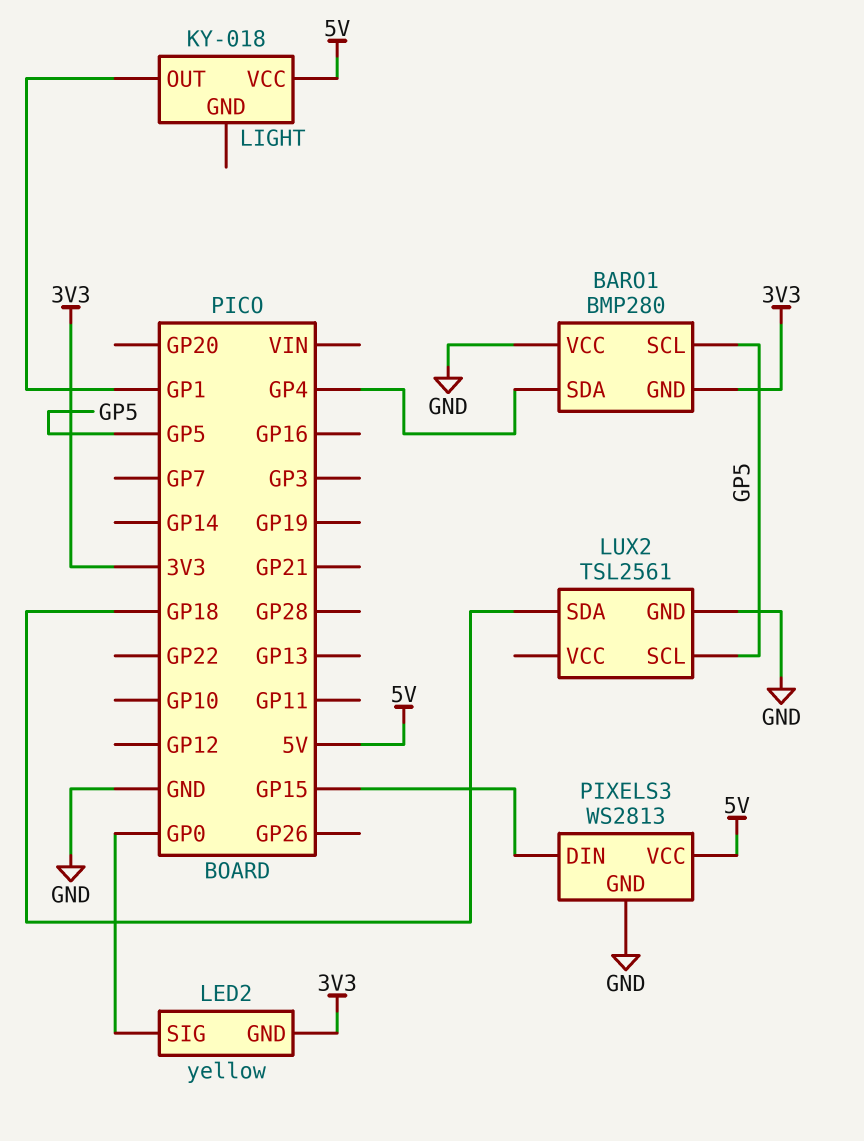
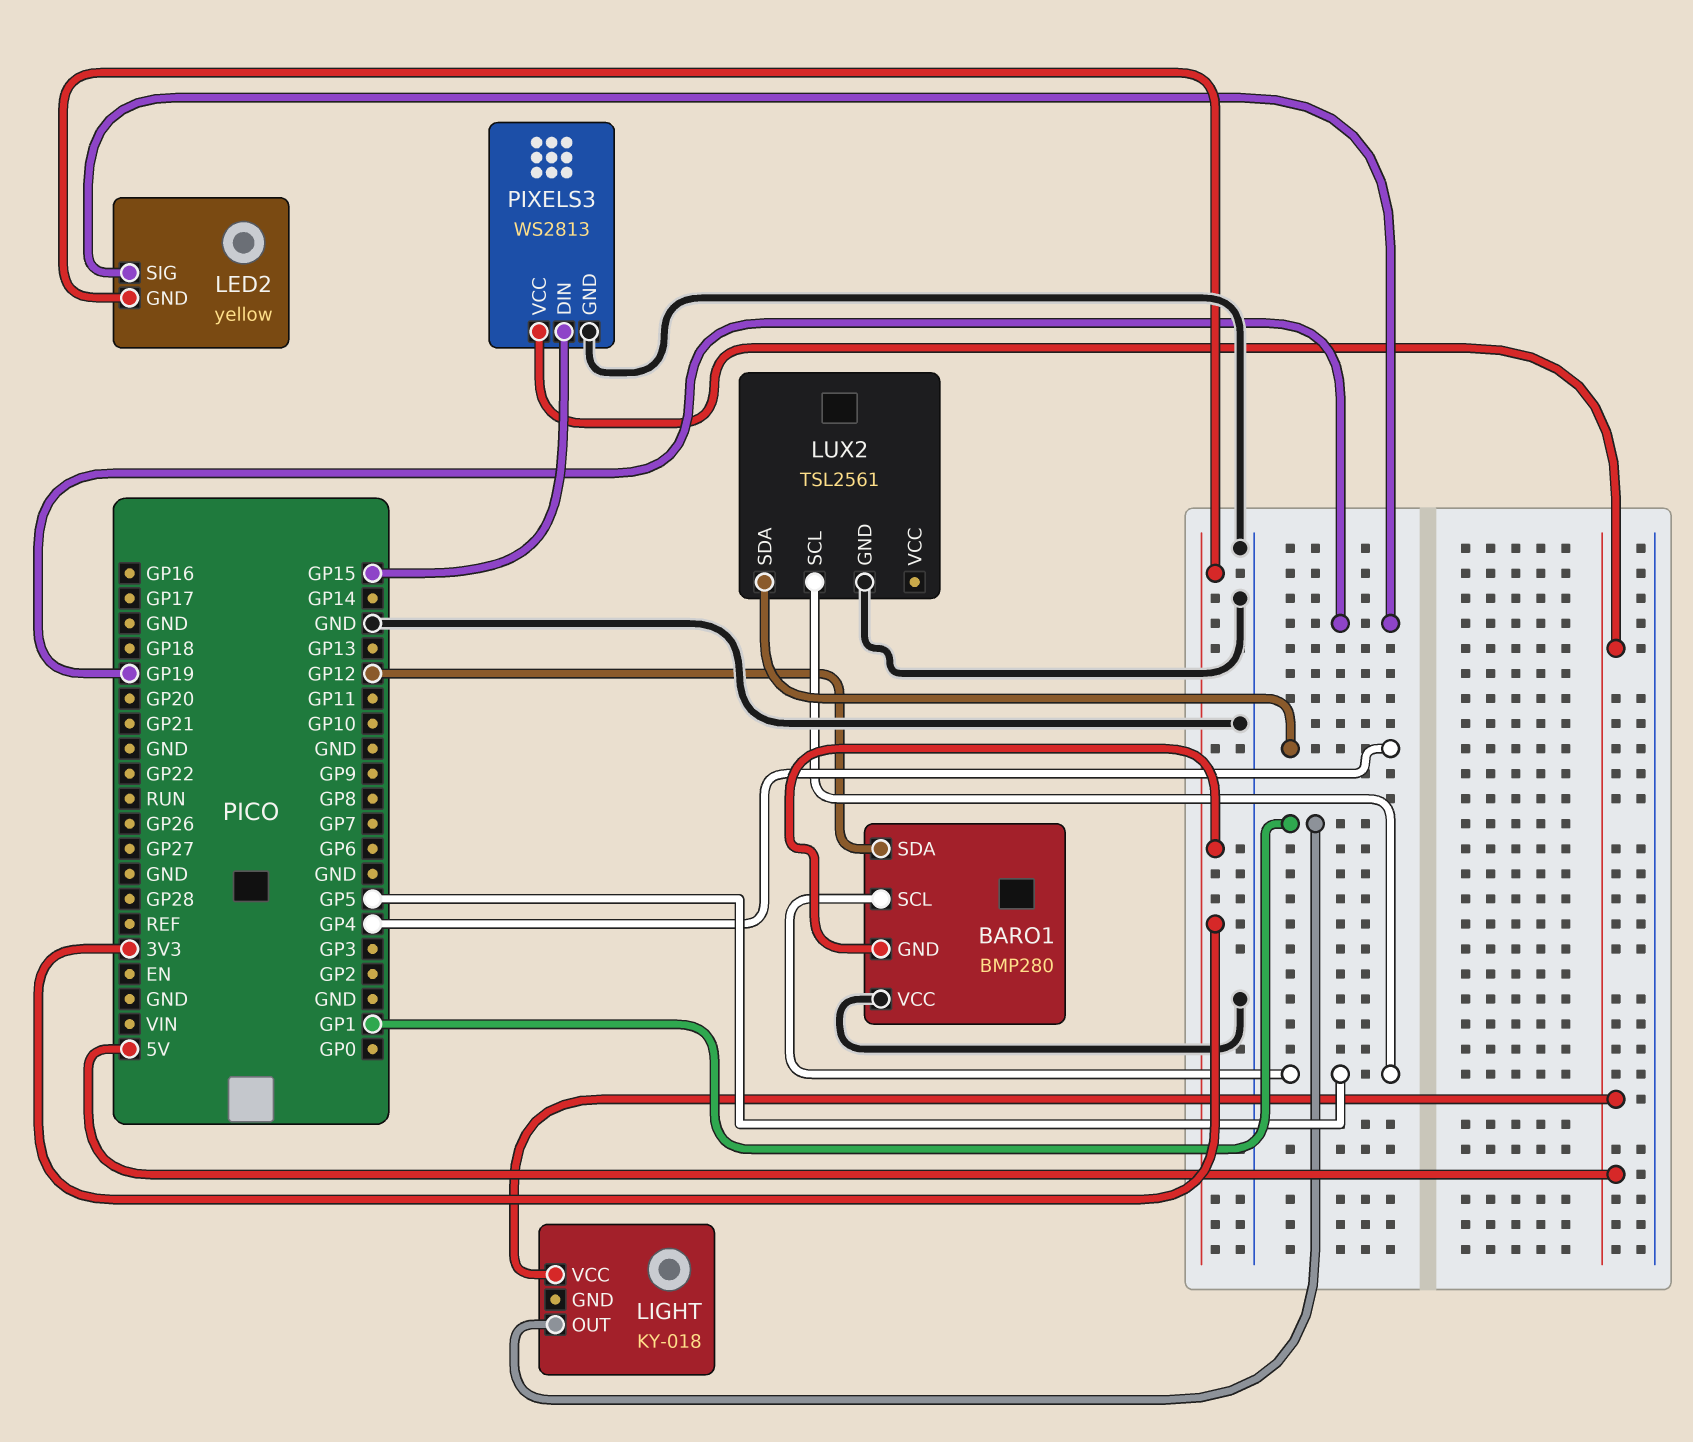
BARO1 pin SDA: GP4 -> GP12
LED2 pin SIG: GP0 -> GP19
LUX2 pin SDA: GP18 -> GP4

